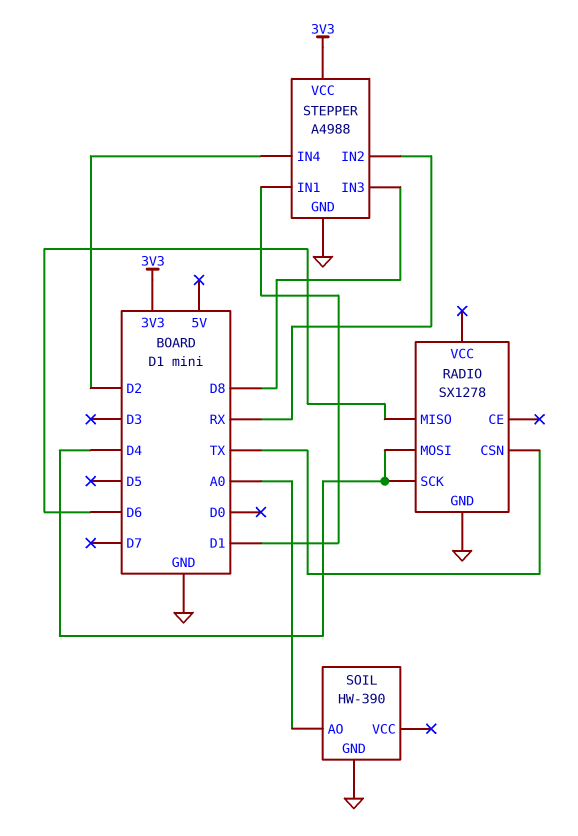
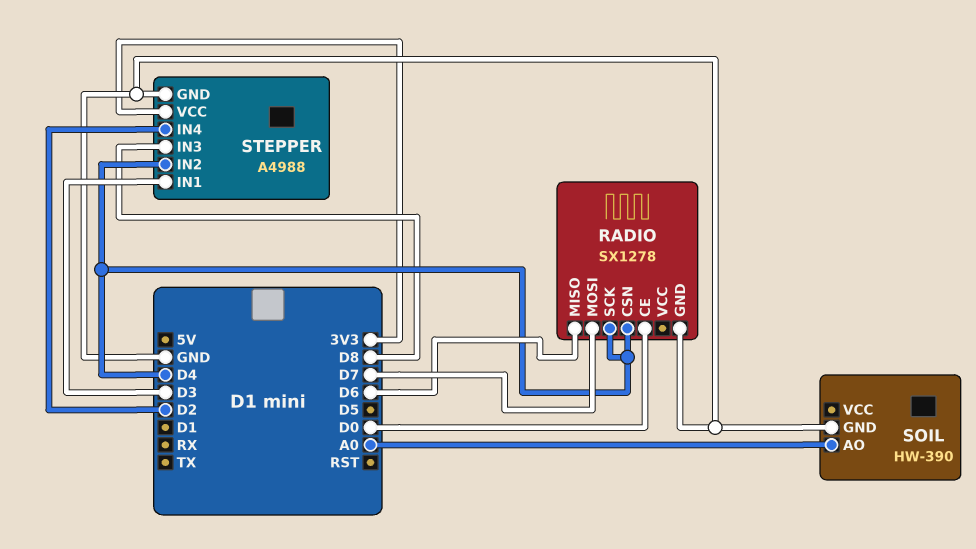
RADIO pin CE: none -> D0
RADIO pin CSN: TX -> D4
RADIO pin MOSI: D4 -> D7
STEPPER pin IN1: D1 -> D3
STEPPER pin IN2: RX -> D4

